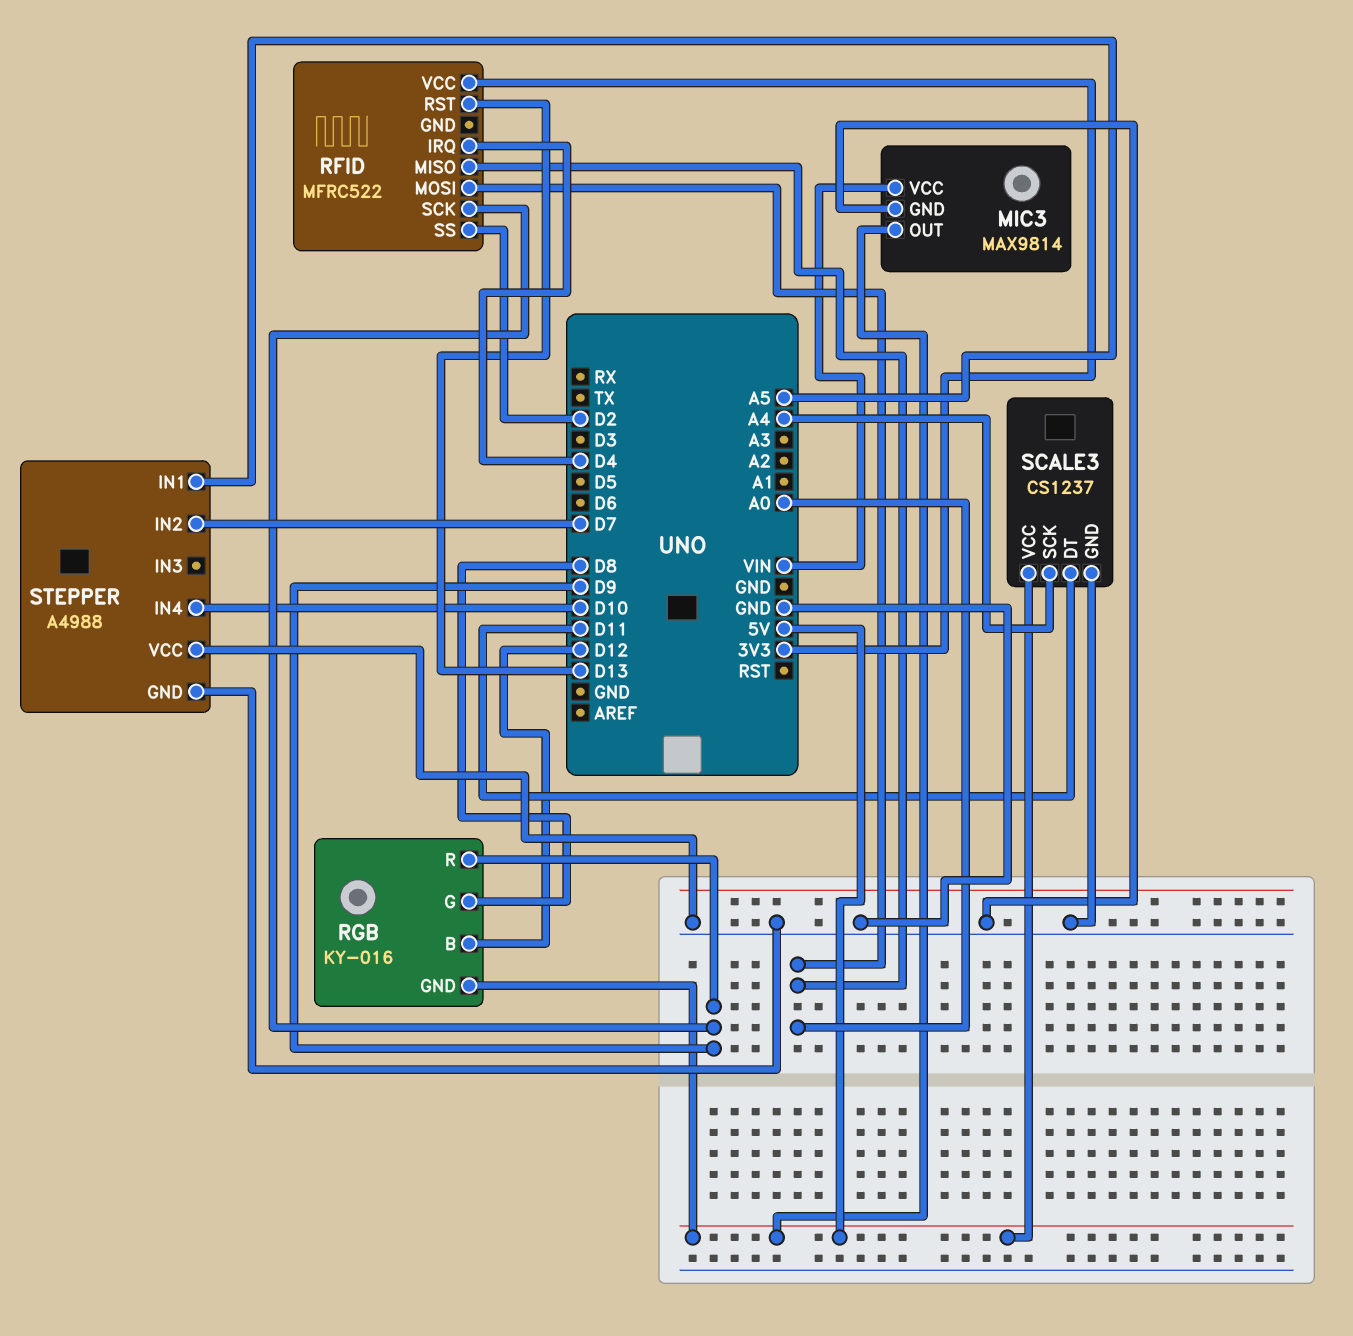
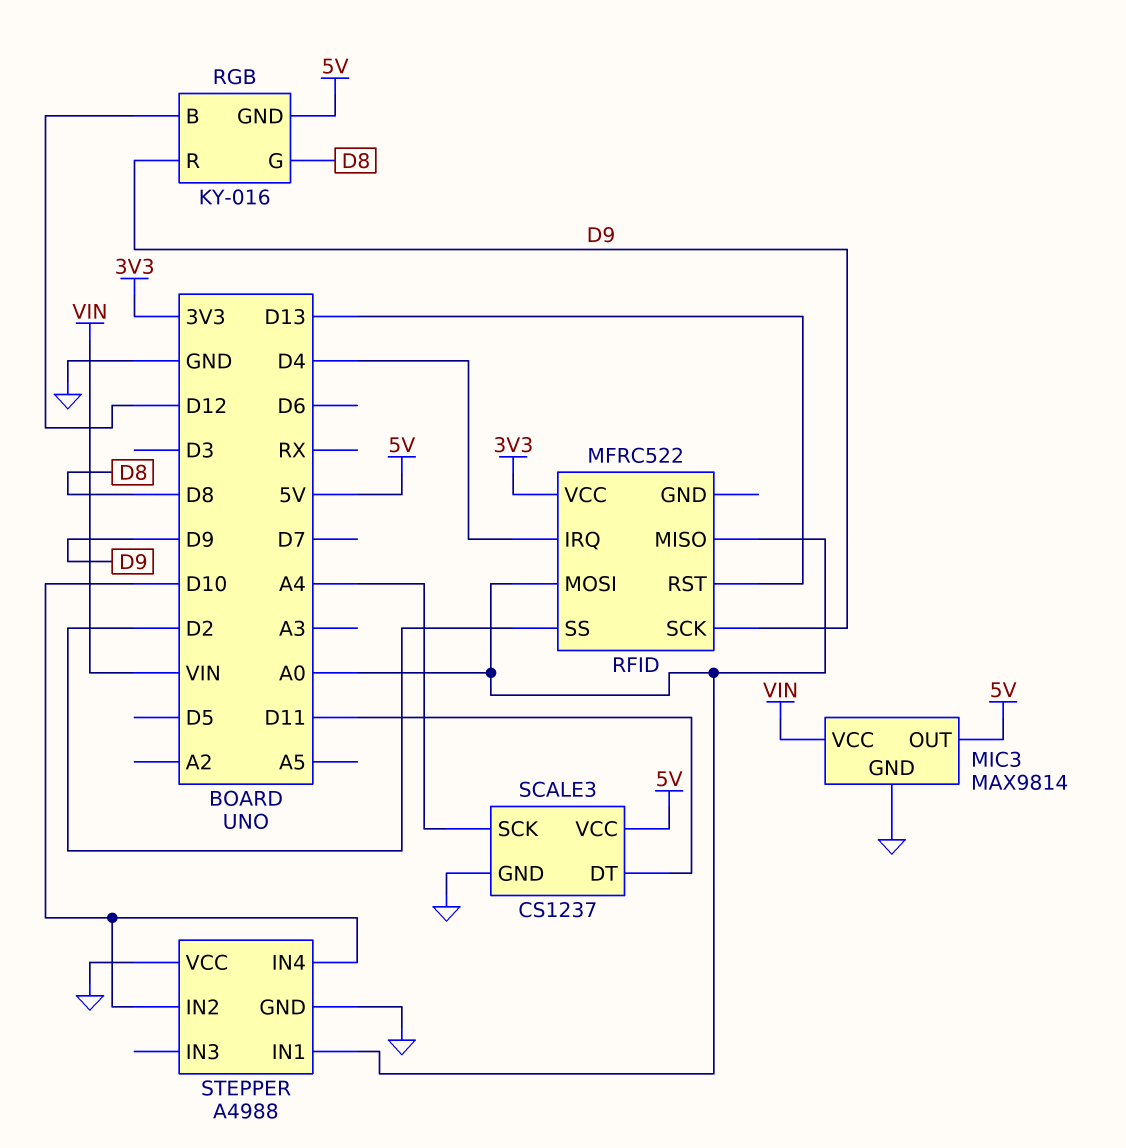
STEPPER pin IN1: A5 -> A0
STEPPER pin IN2: D7 -> D10

